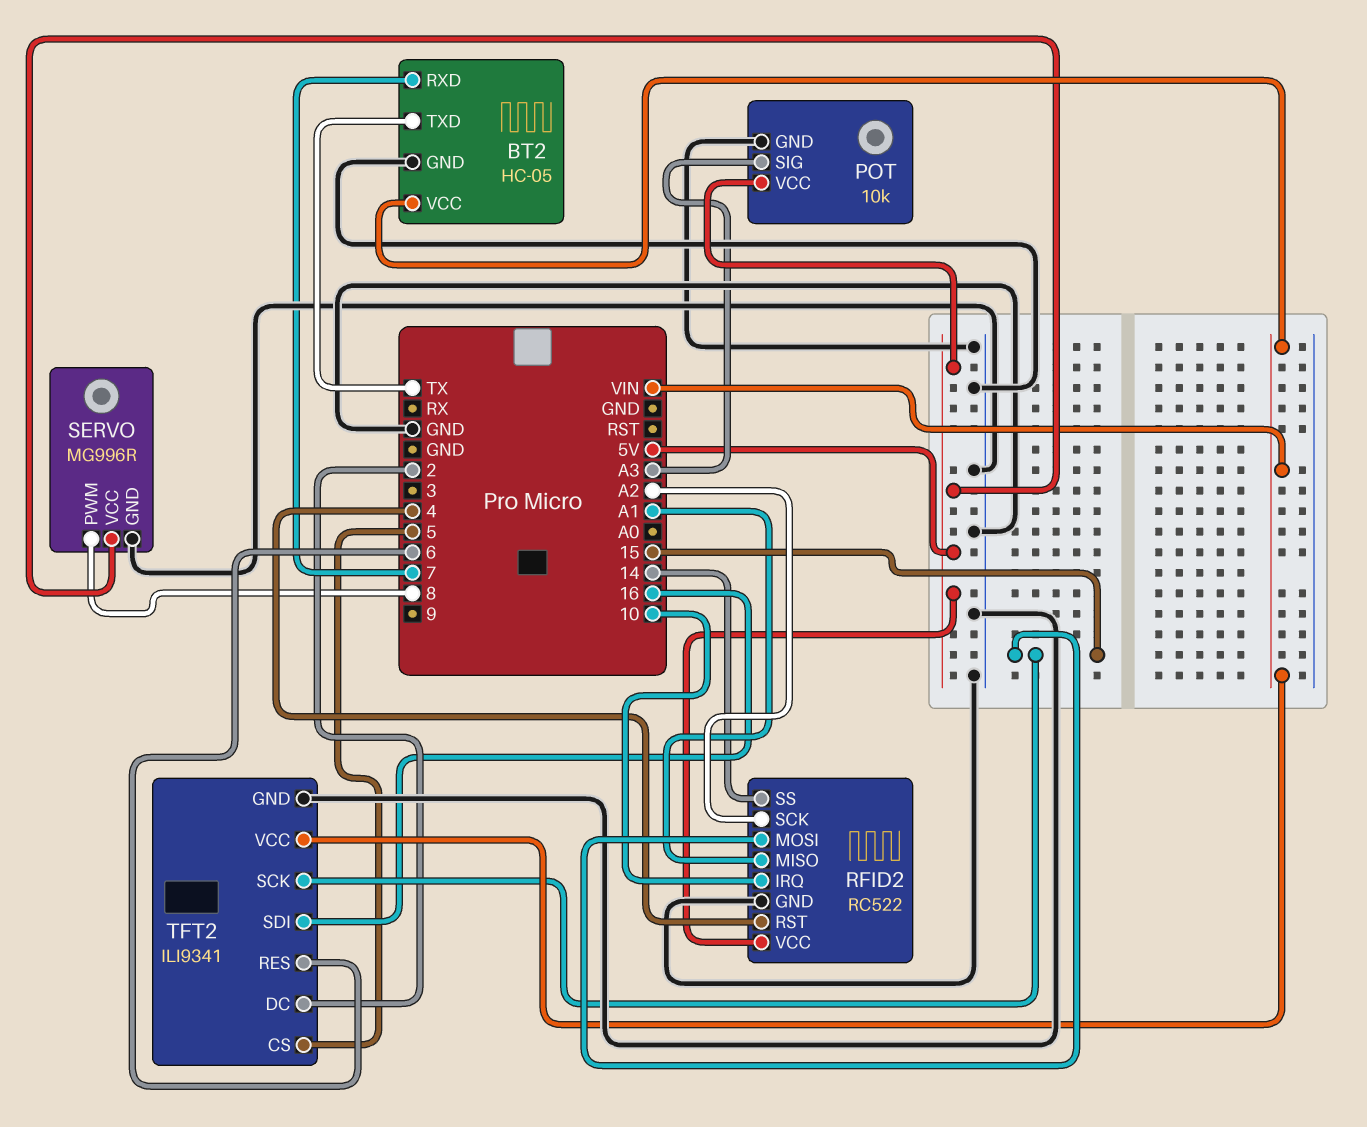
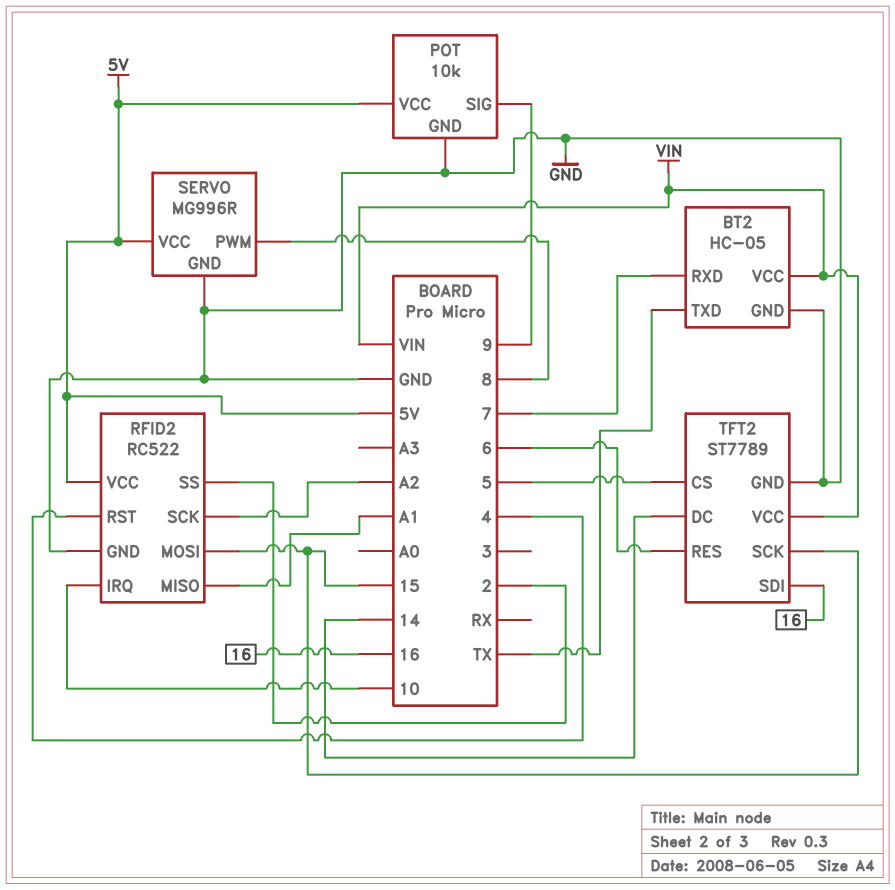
POT pin SIG: A3 -> 9
RFID2 pin SS: 14 -> 2
TFT2: ILI9341 -> ST7789
TFT2 pin DC: 2 -> 14

